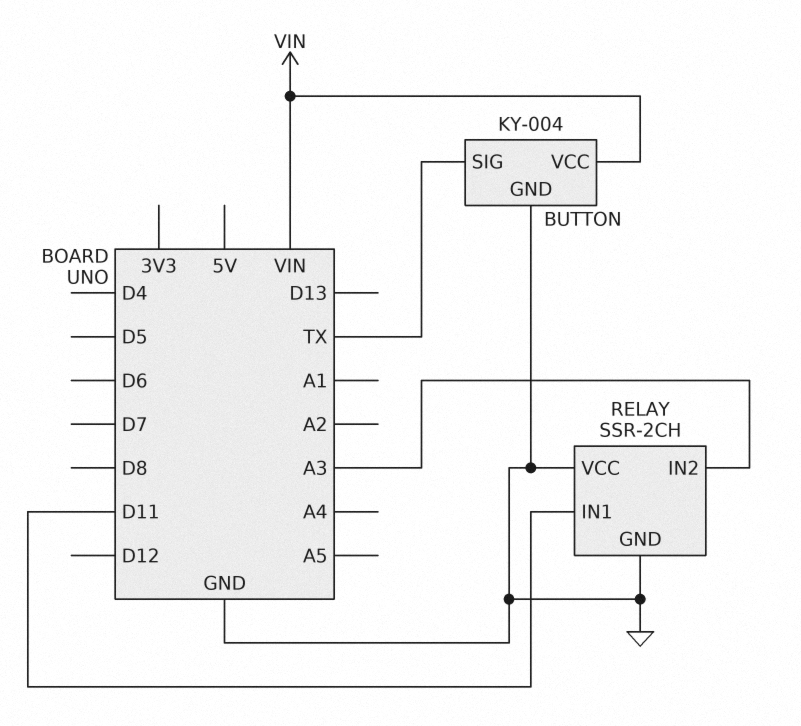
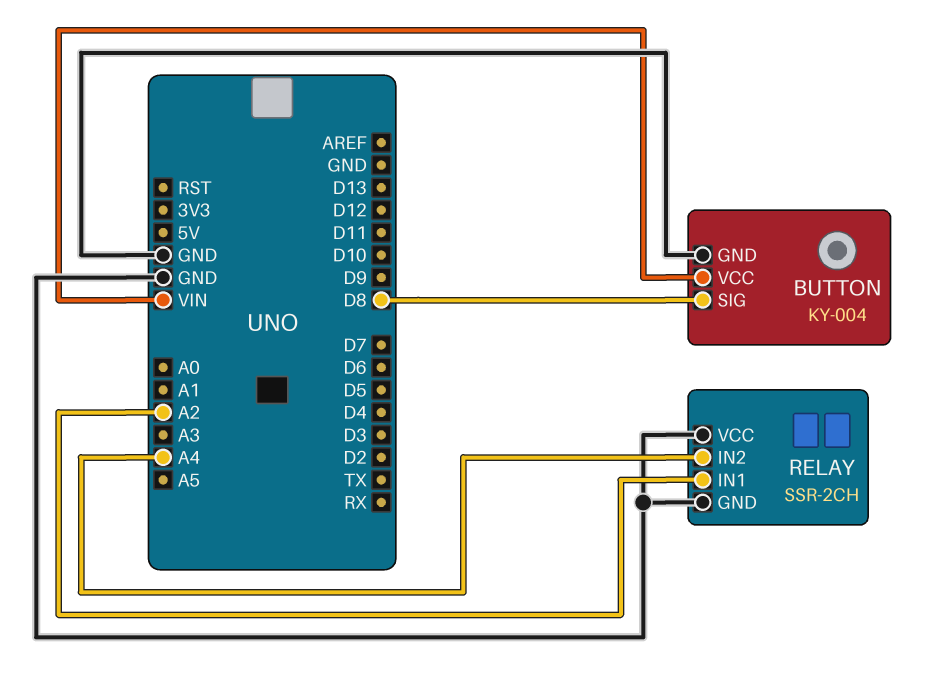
BUTTON pin SIG: TX -> D8
RELAY pin IN1: D11 -> A2
RELAY pin IN2: A3 -> A4

